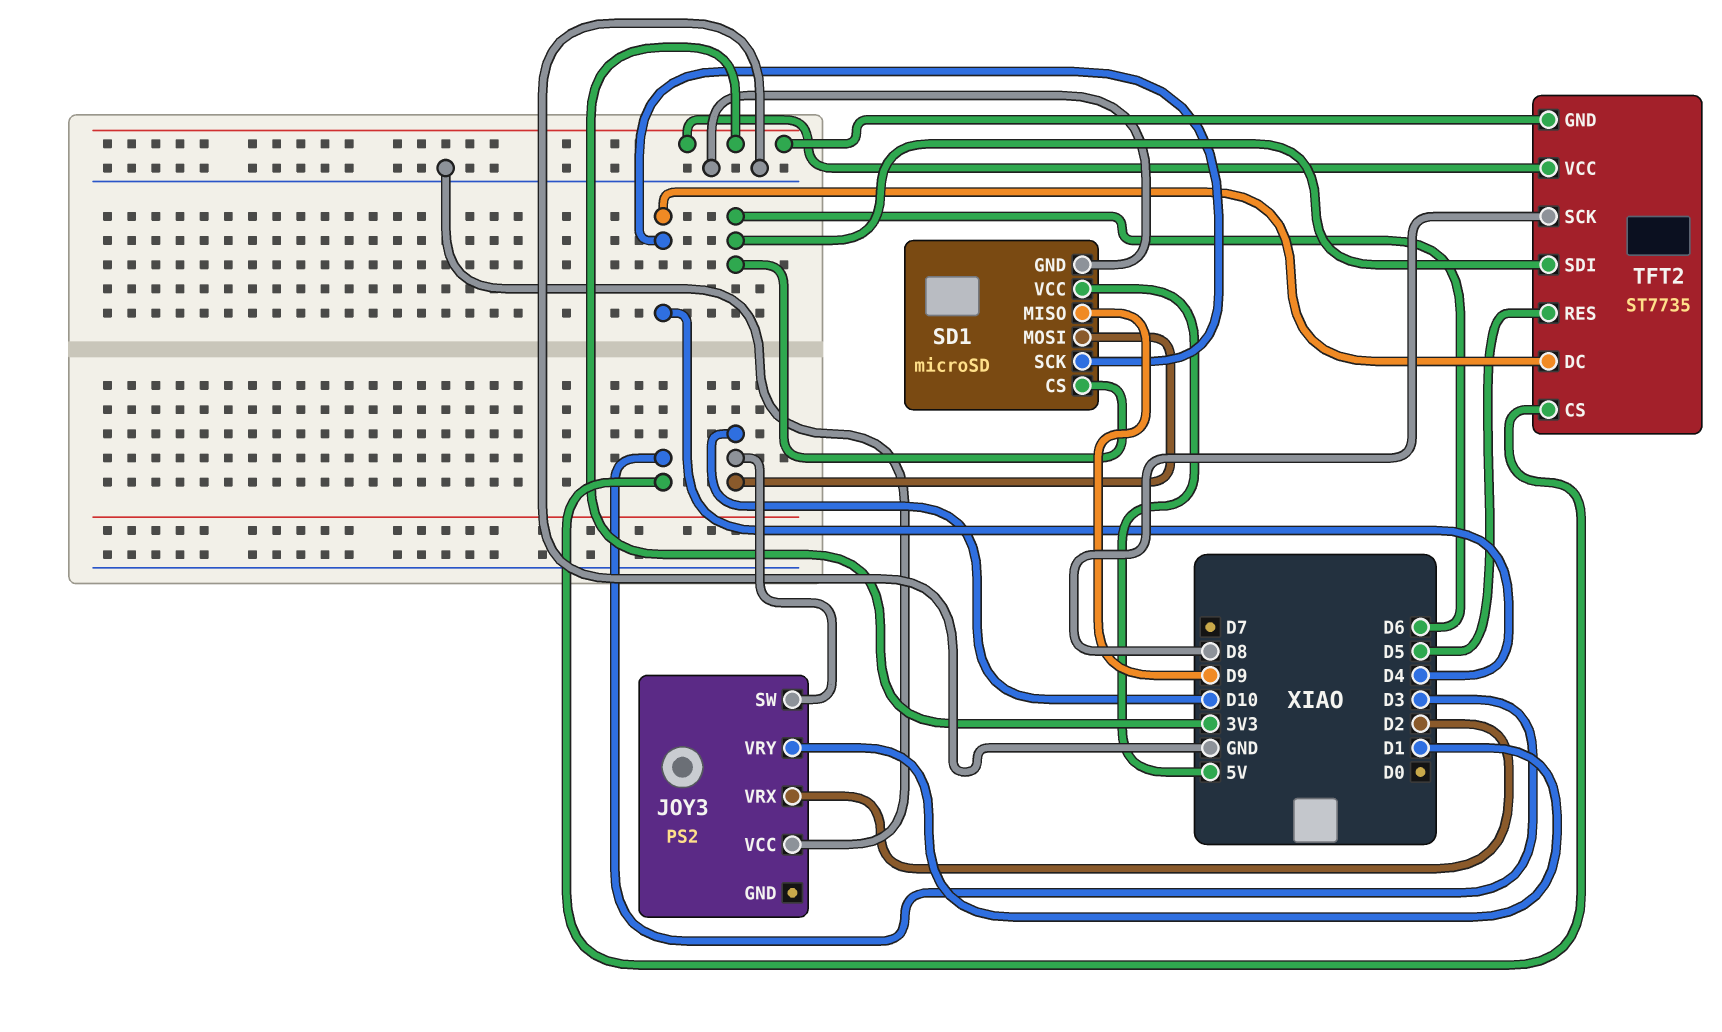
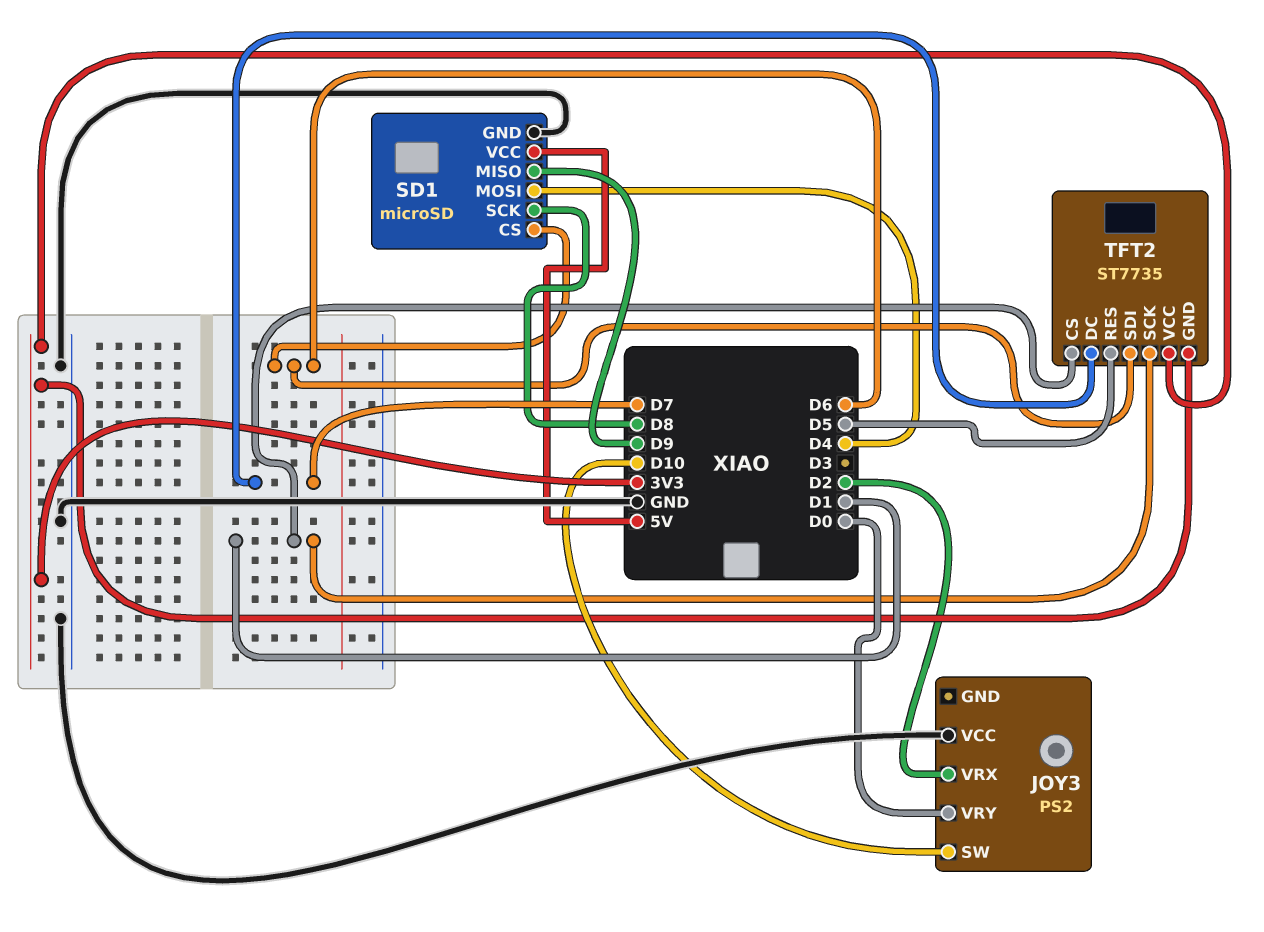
JOY3 pin VRY: D1 -> D0
SD1 pin MOSI: D10 -> D4
SD1 pin SCK: D4 -> D8
TFT2 pin CS: D3 -> D1
TFT2 pin DC: D4 -> D7
TFT2 pin SCK: D8 -> D1

